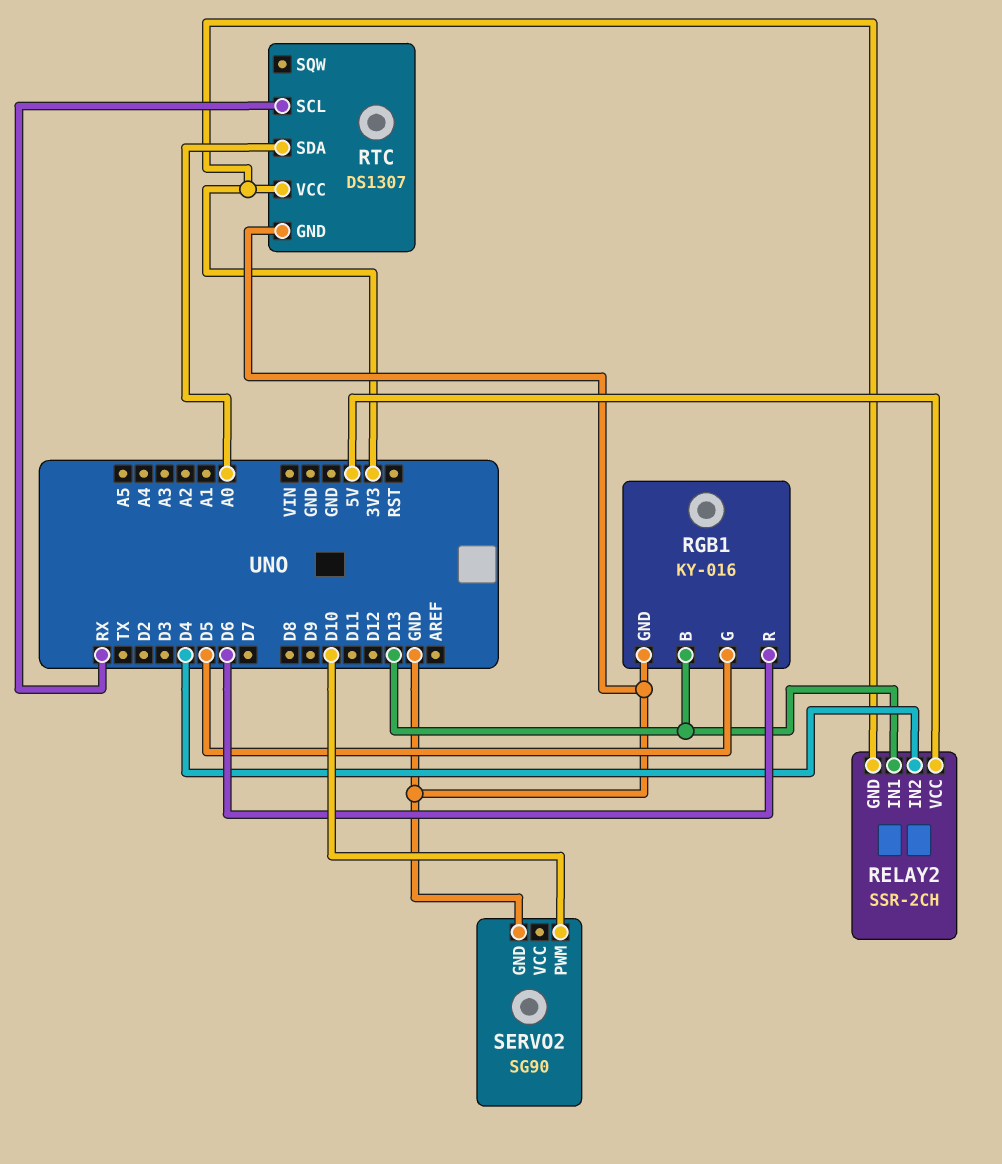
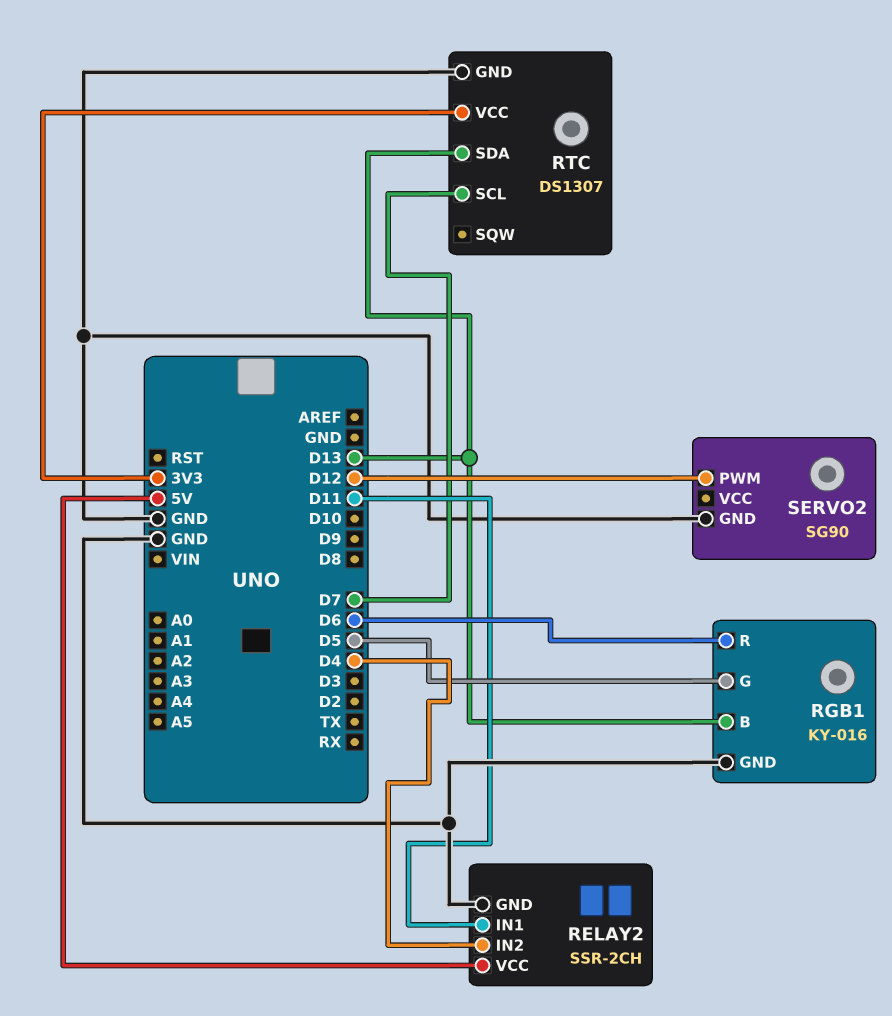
RELAY2 pin GND: 3V3 -> GND
RELAY2 pin IN1: D13 -> D11
RTC pin SCL: RX -> D7
RTC pin SDA: A0 -> D13
SERVO2 pin PWM: D10 -> D12

